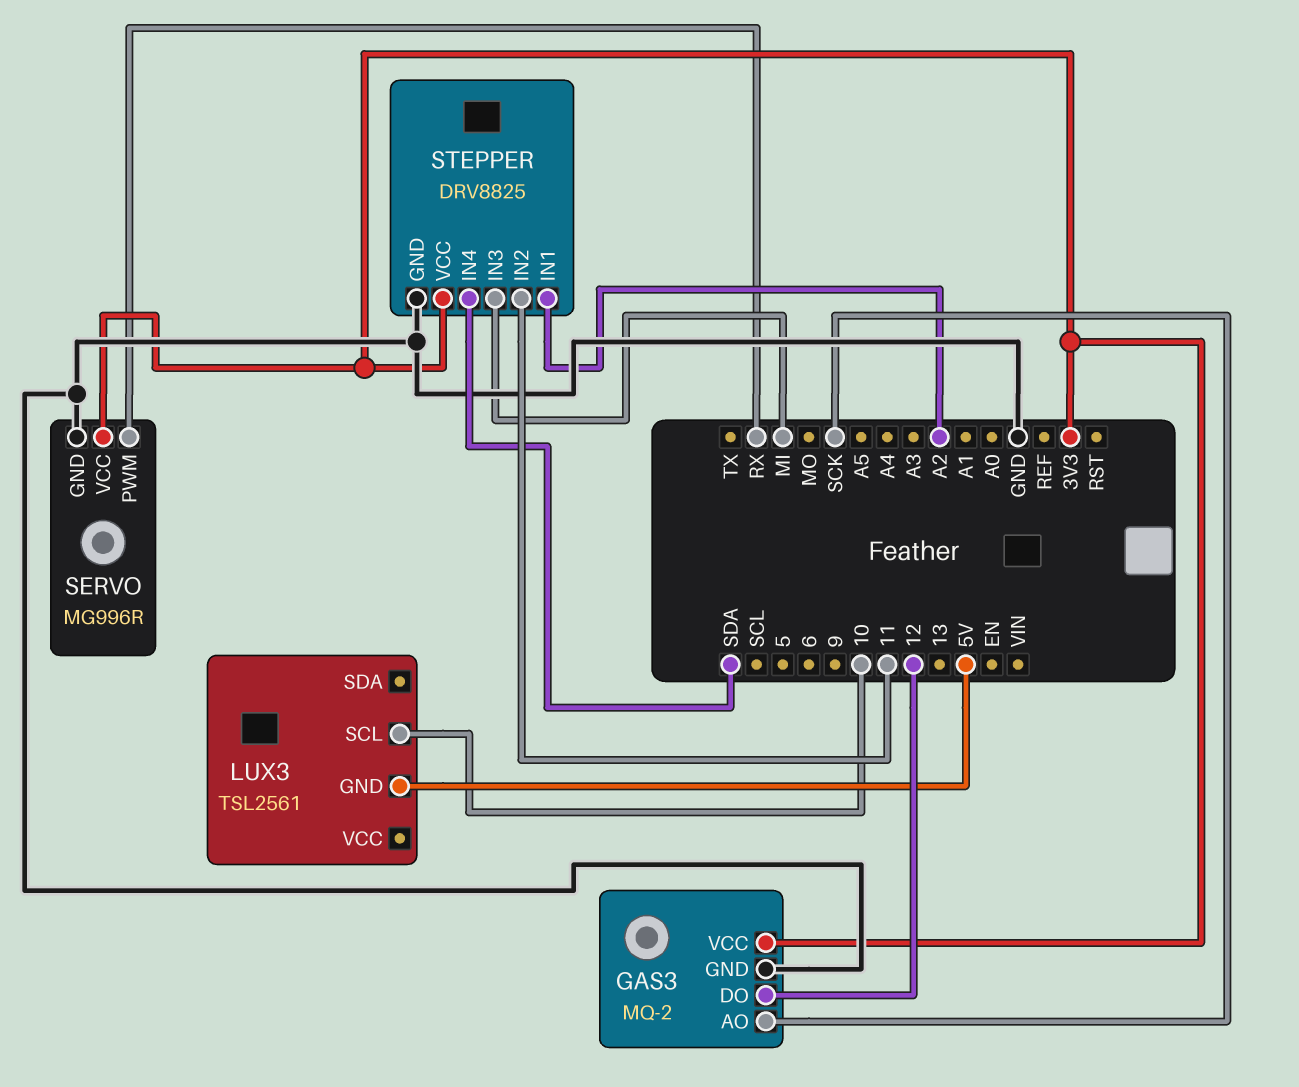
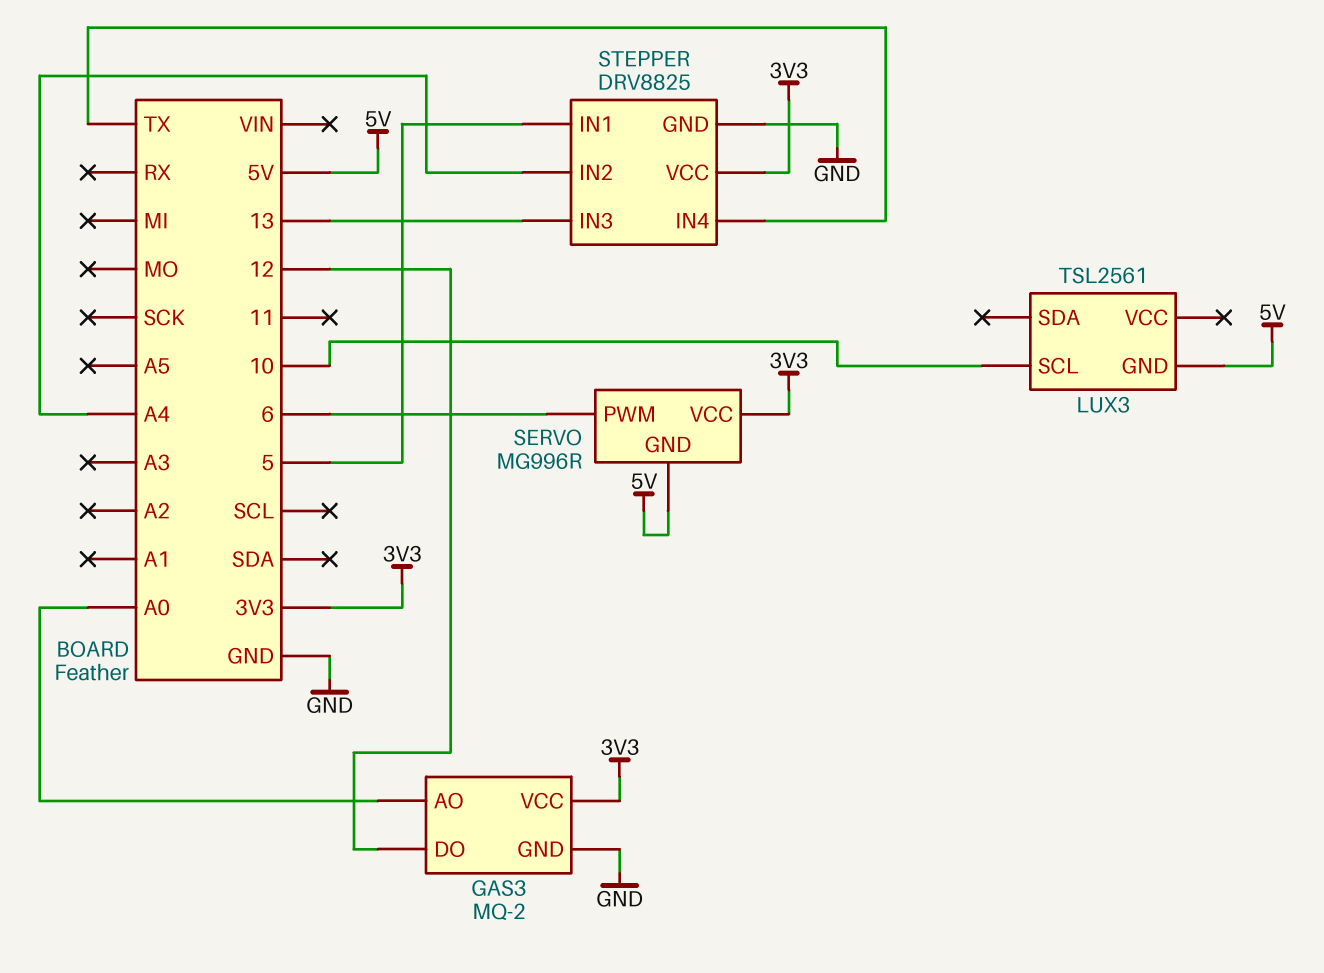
GAS3 pin AO: SCK -> A0
SERVO pin GND: GND -> 5V
SERVO pin PWM: RX -> 6
STEPPER pin IN1: A2 -> 5
STEPPER pin IN2: 11 -> A4
STEPPER pin IN3: MI -> 13
STEPPER pin IN4: SDA -> TX

